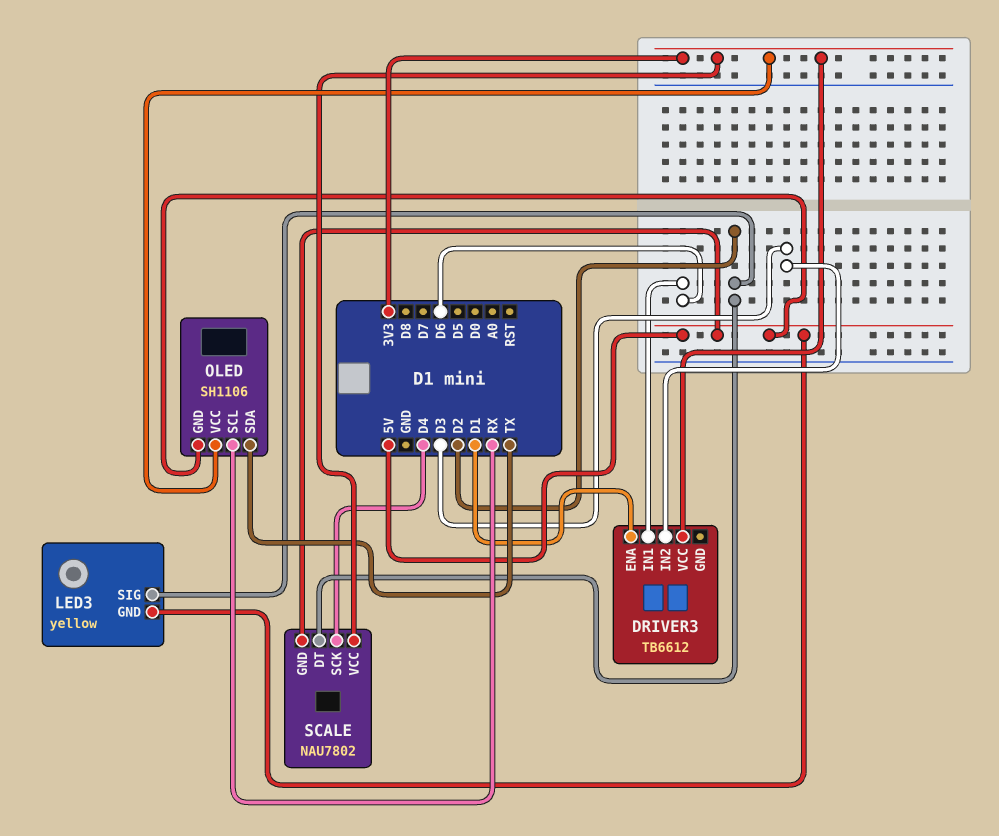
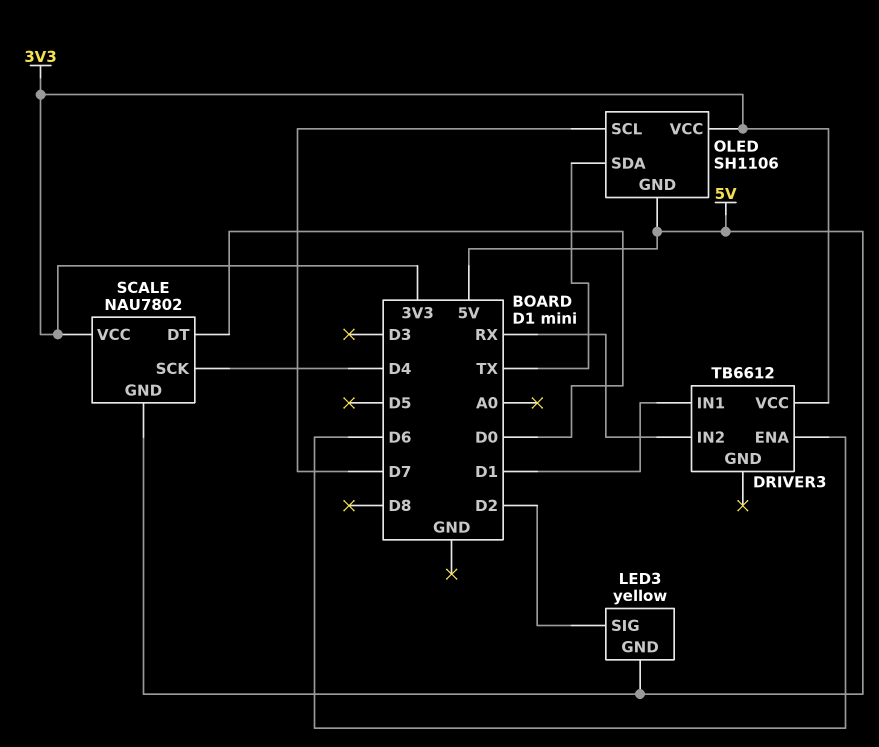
DRIVER3 pin ENA: D1 -> D6
DRIVER3 pin IN1: D6 -> D1
DRIVER3 pin IN2: D3 -> RX
OLED pin SCL: RX -> D7
SCALE pin DT: D2 -> D0

